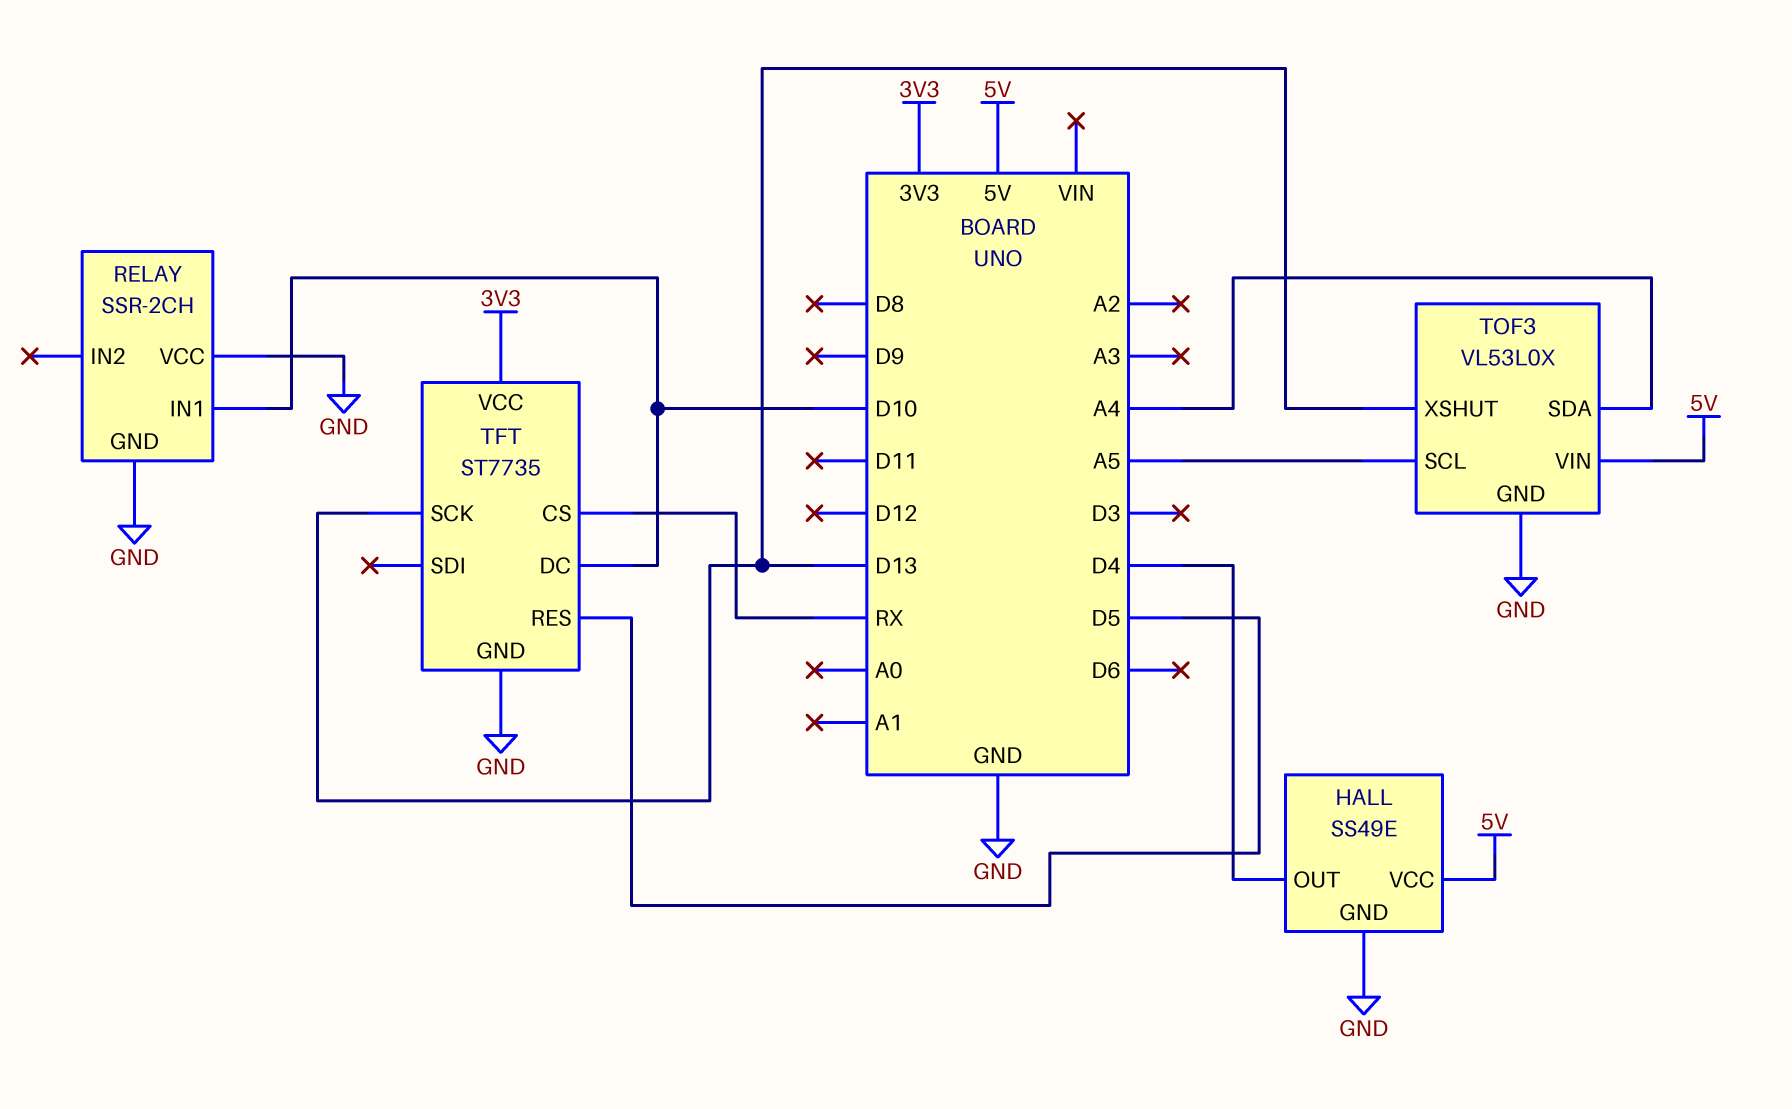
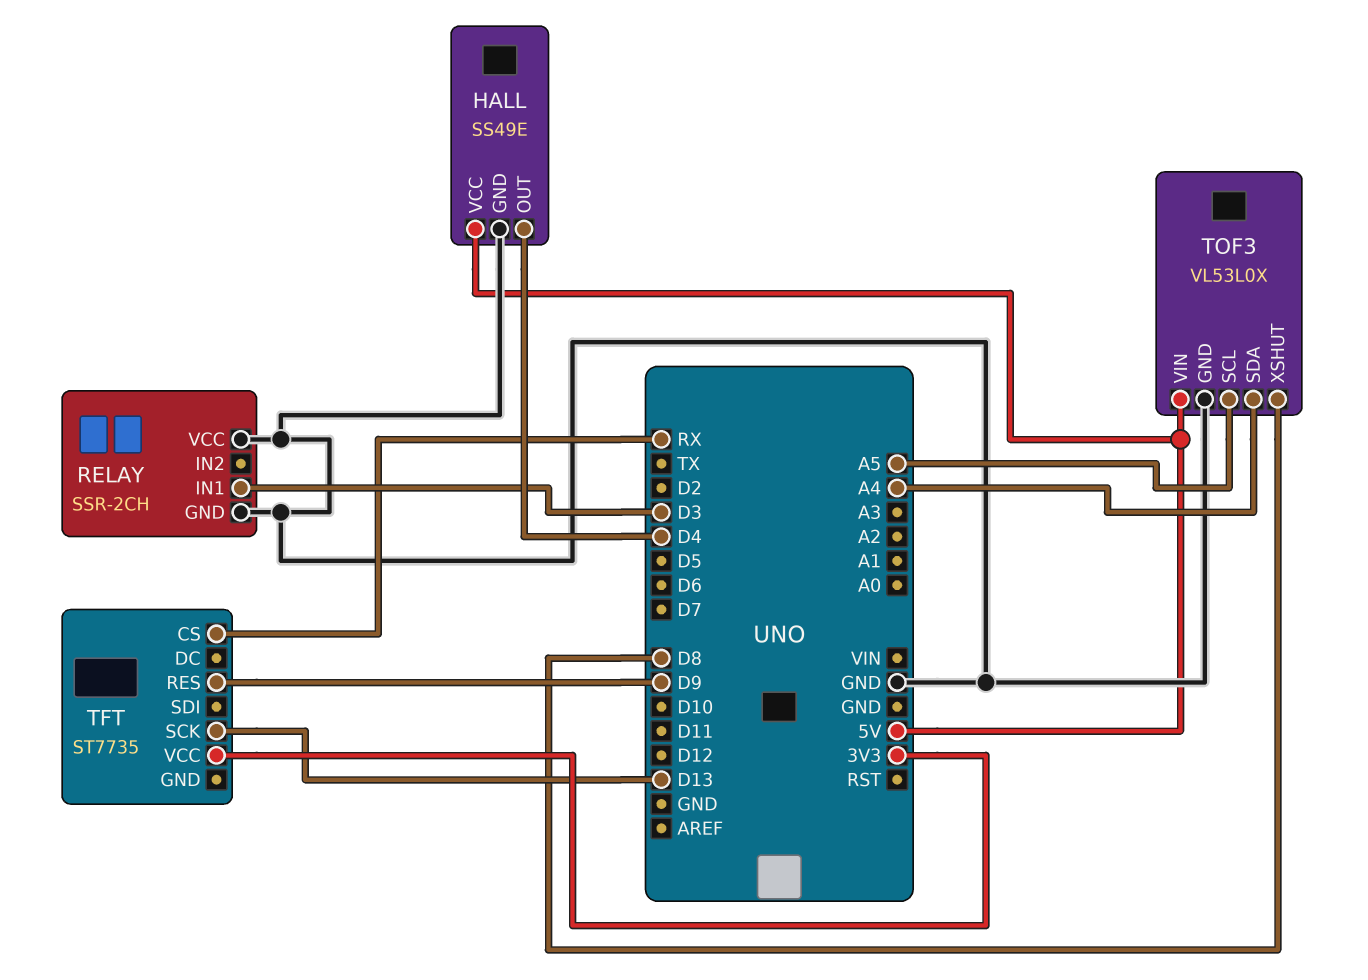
RELAY pin IN1: D10 -> D3
TFT pin DC: D10 -> none
TFT pin GND: GND -> none
TFT pin RES: D5 -> D9
TOF3 pin XSHUT: D13 -> D8

